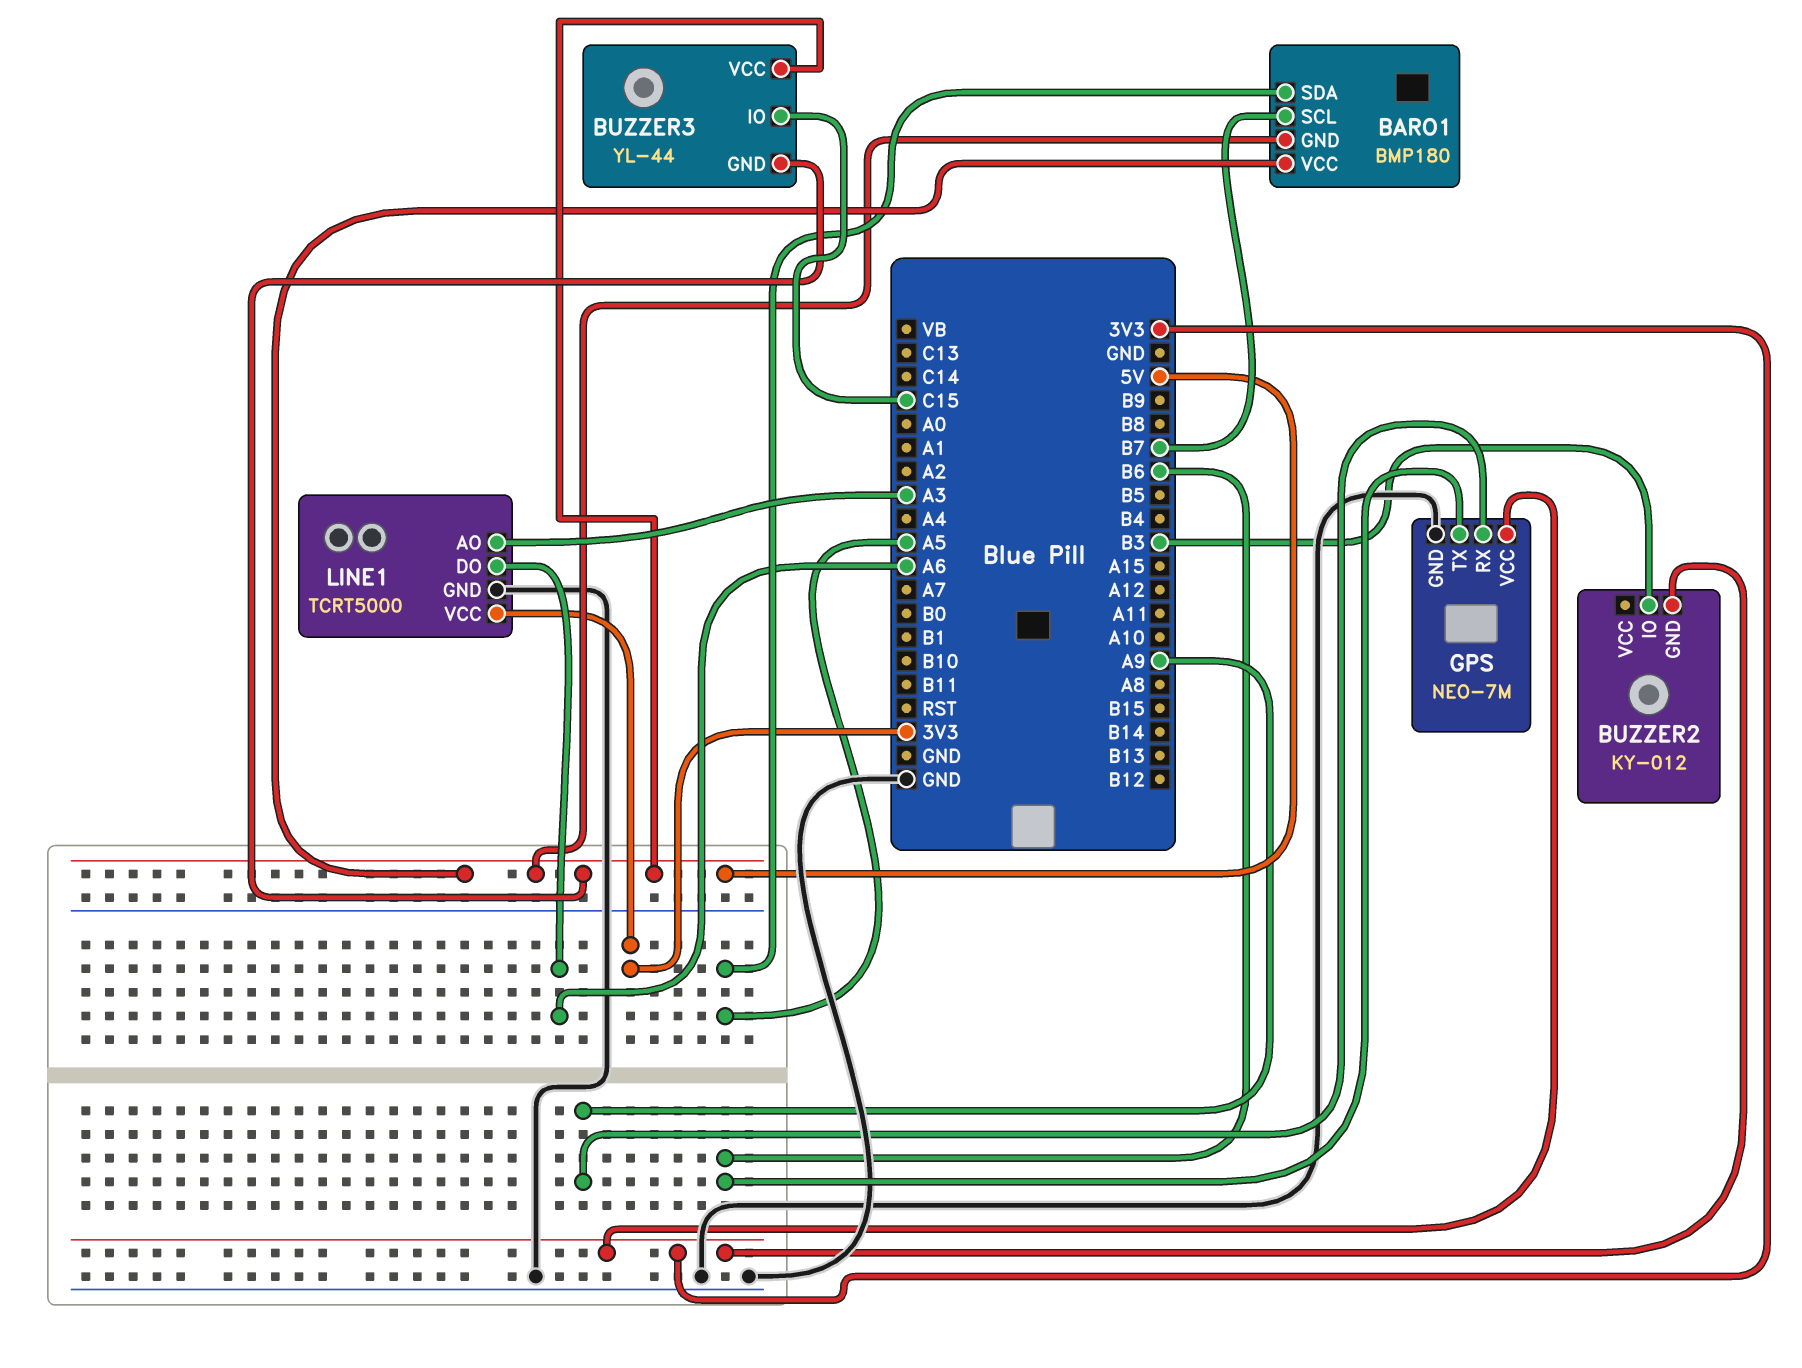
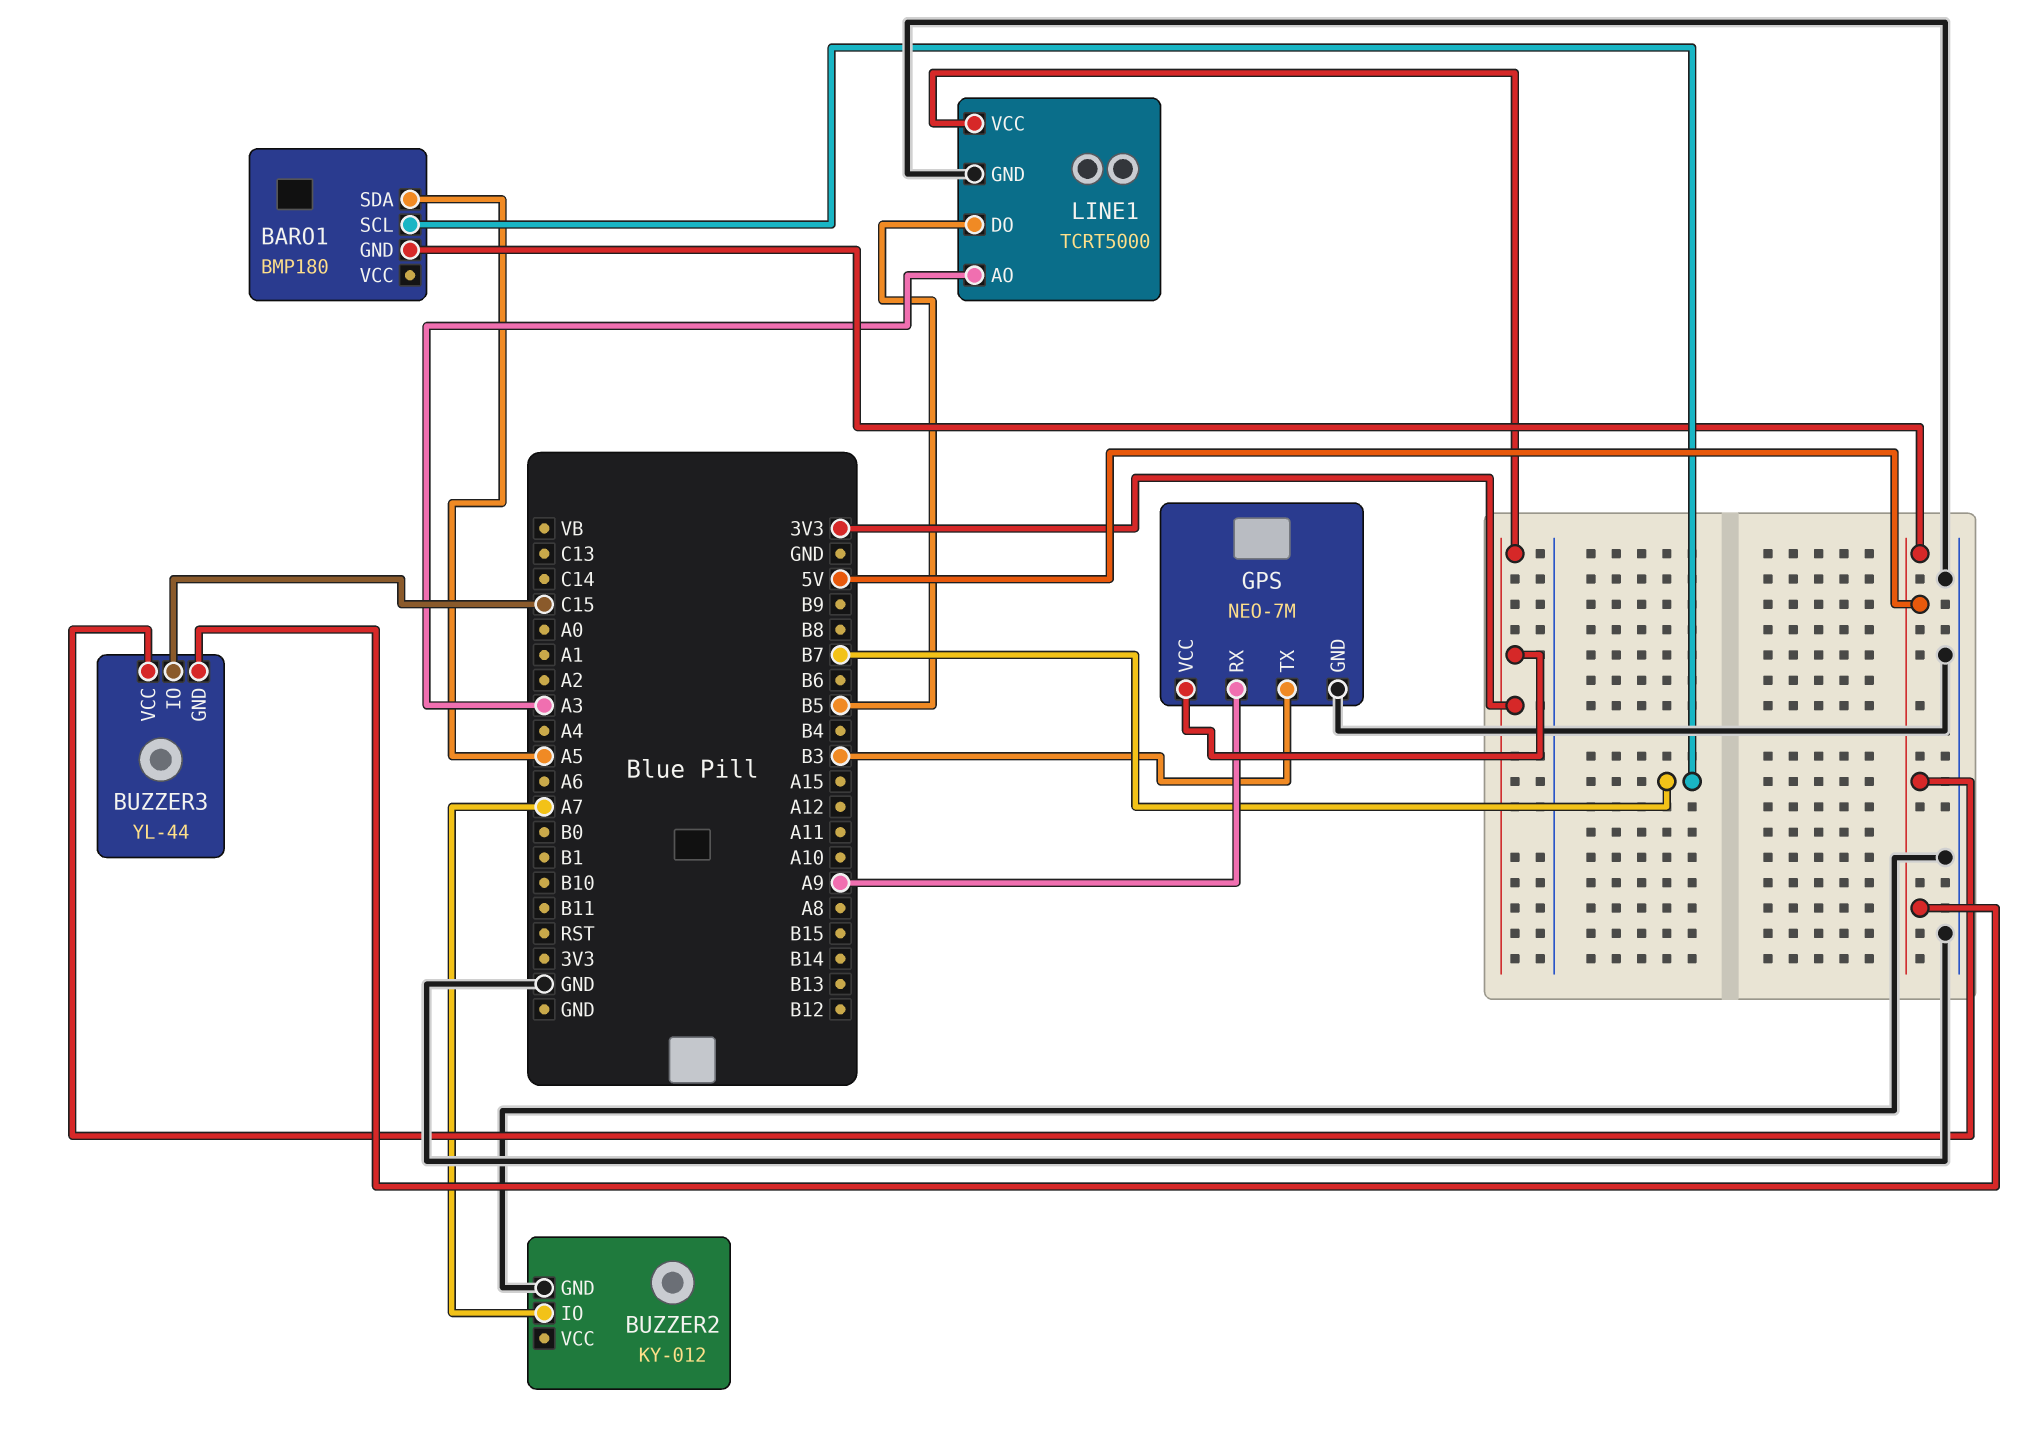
BARO1 pin VCC: 5V -> none
BUZZER2 pin GND: 3V3 -> GND
BUZZER2 pin IO: B3 -> A7
GPS pin TX: B6 -> B3
LINE1 pin DO: A6 -> B5

